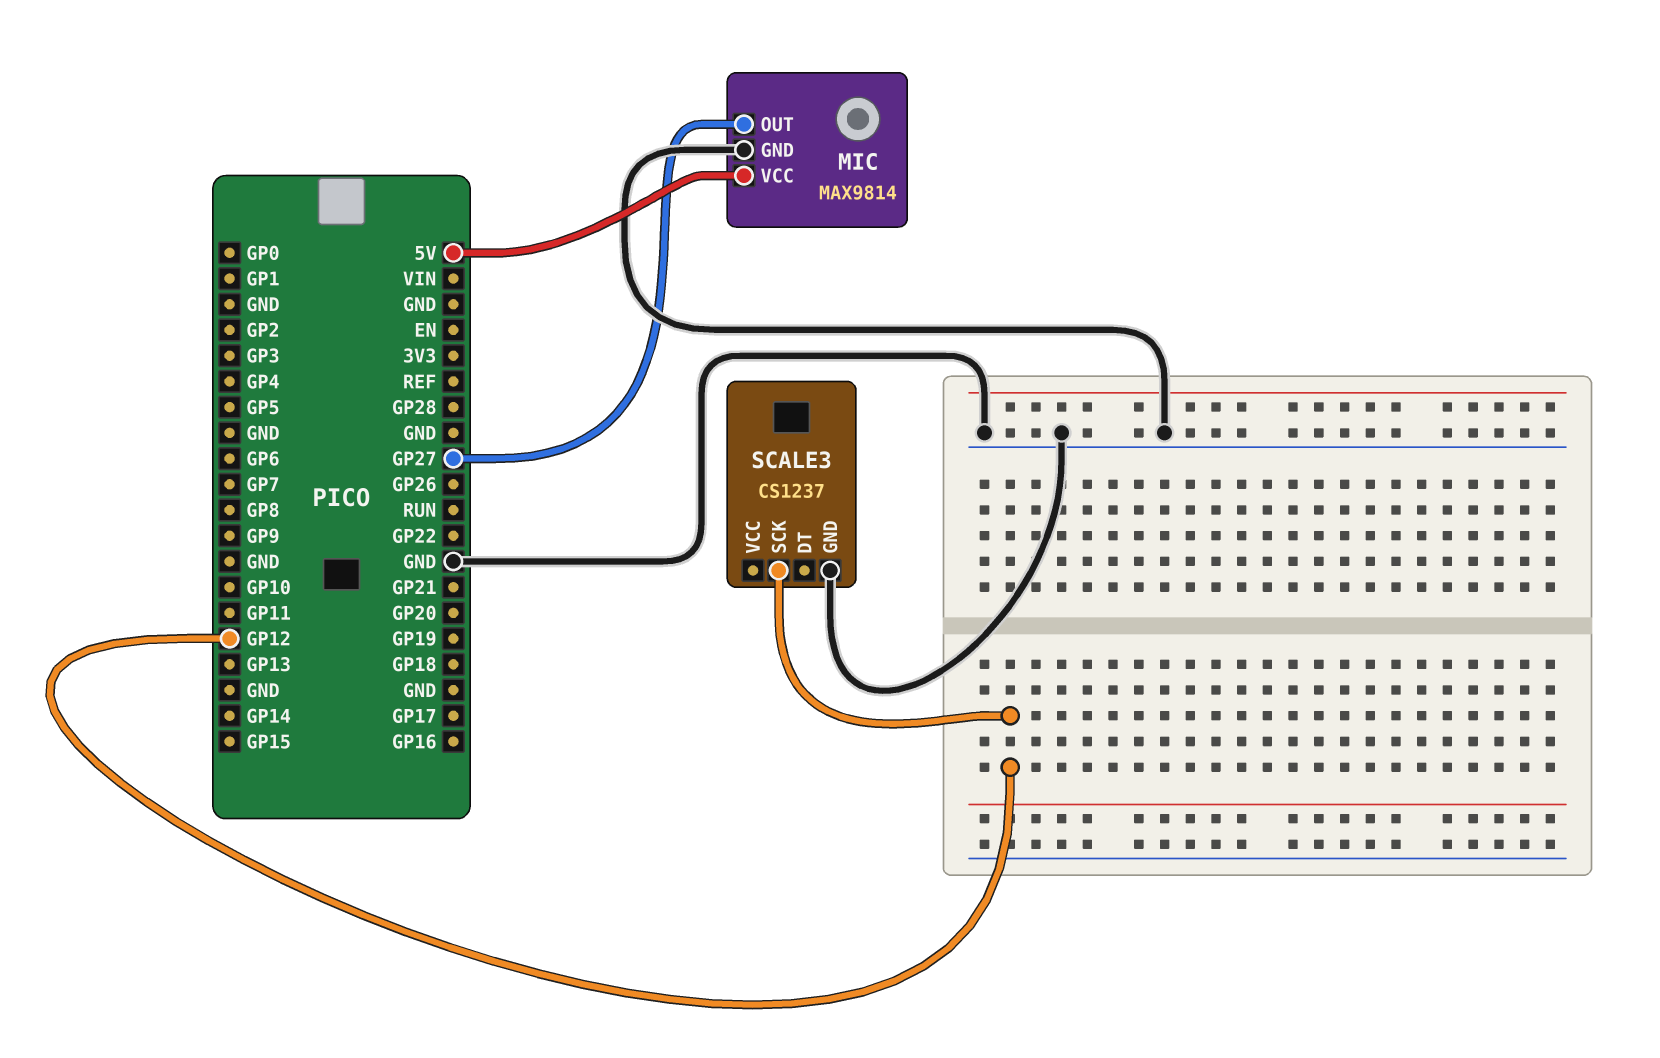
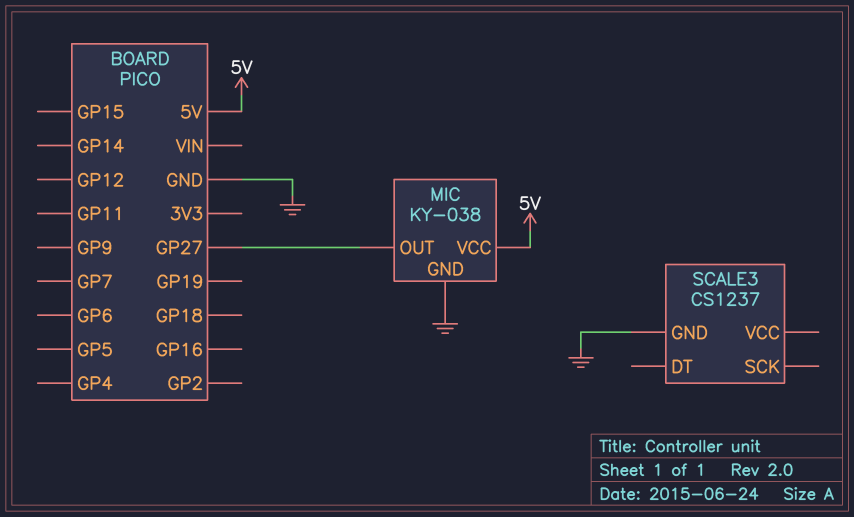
MIC: MAX9814 -> KY-038
SCALE3 pin SCK: GP12 -> none

